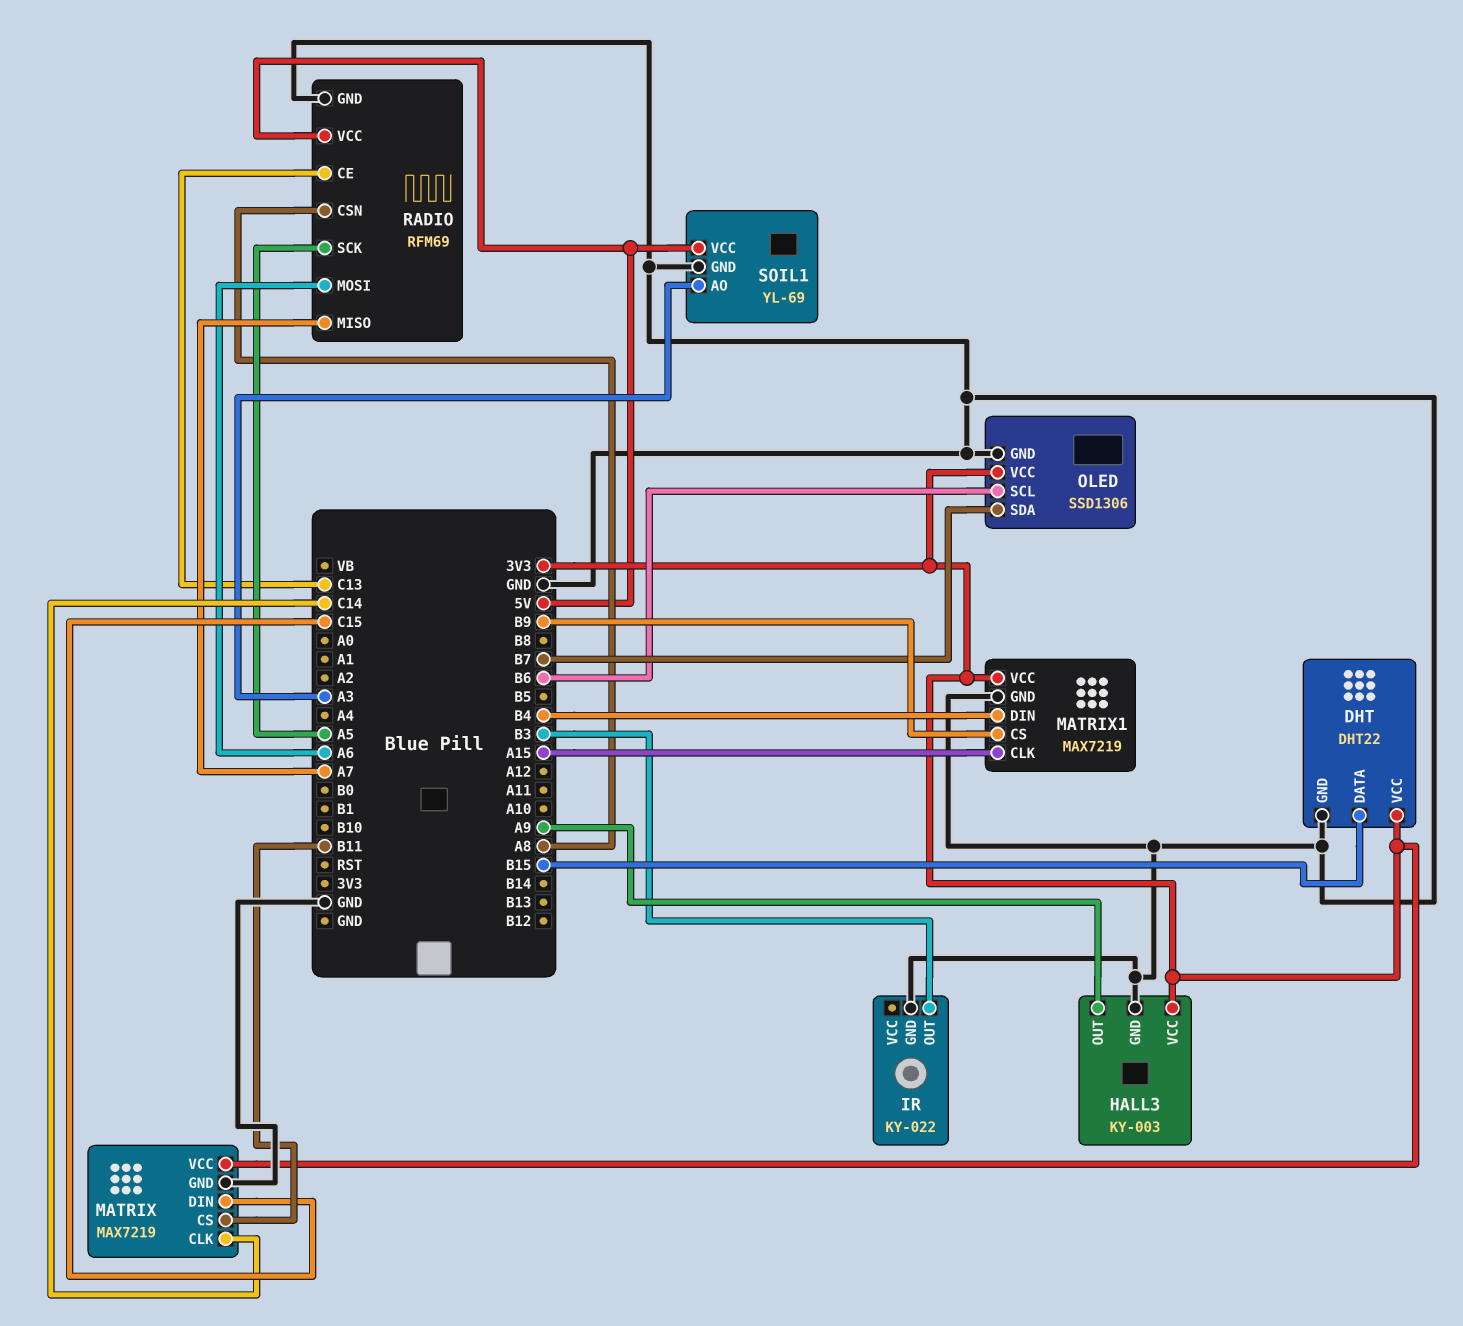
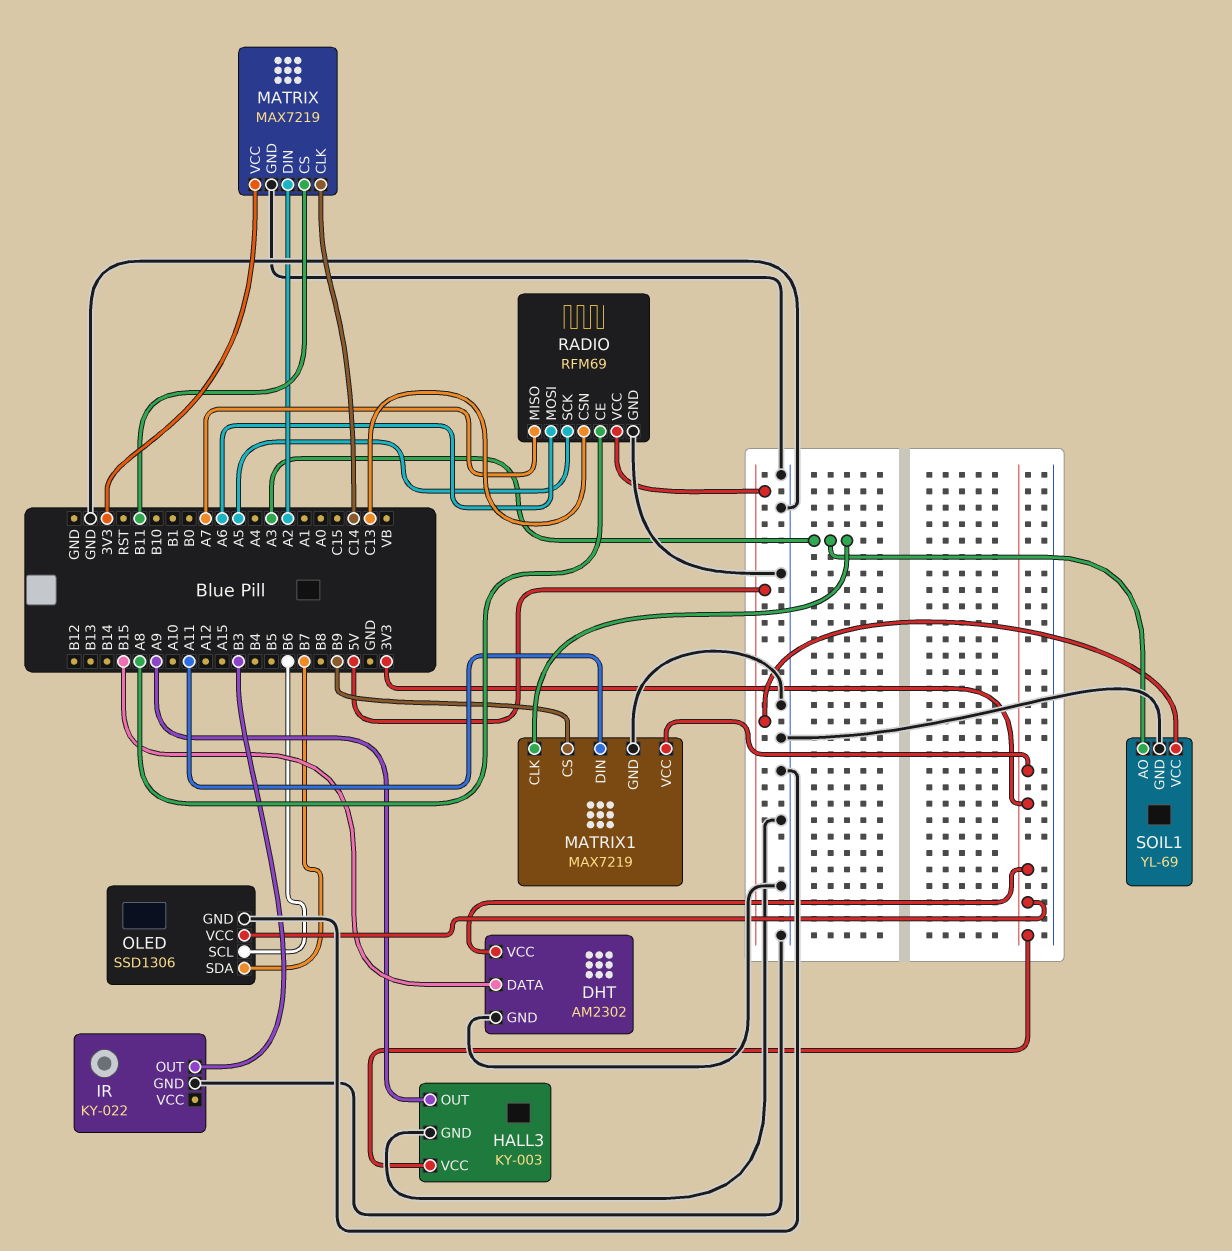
DHT: DHT22 -> AM2302
MATRIX pin DIN: C15 -> A2
MATRIX1 pin CLK: A15 -> A3
MATRIX1 pin DIN: B4 -> A11
RADIO pin CE: C13 -> A8
RADIO pin CSN: A8 -> C13

